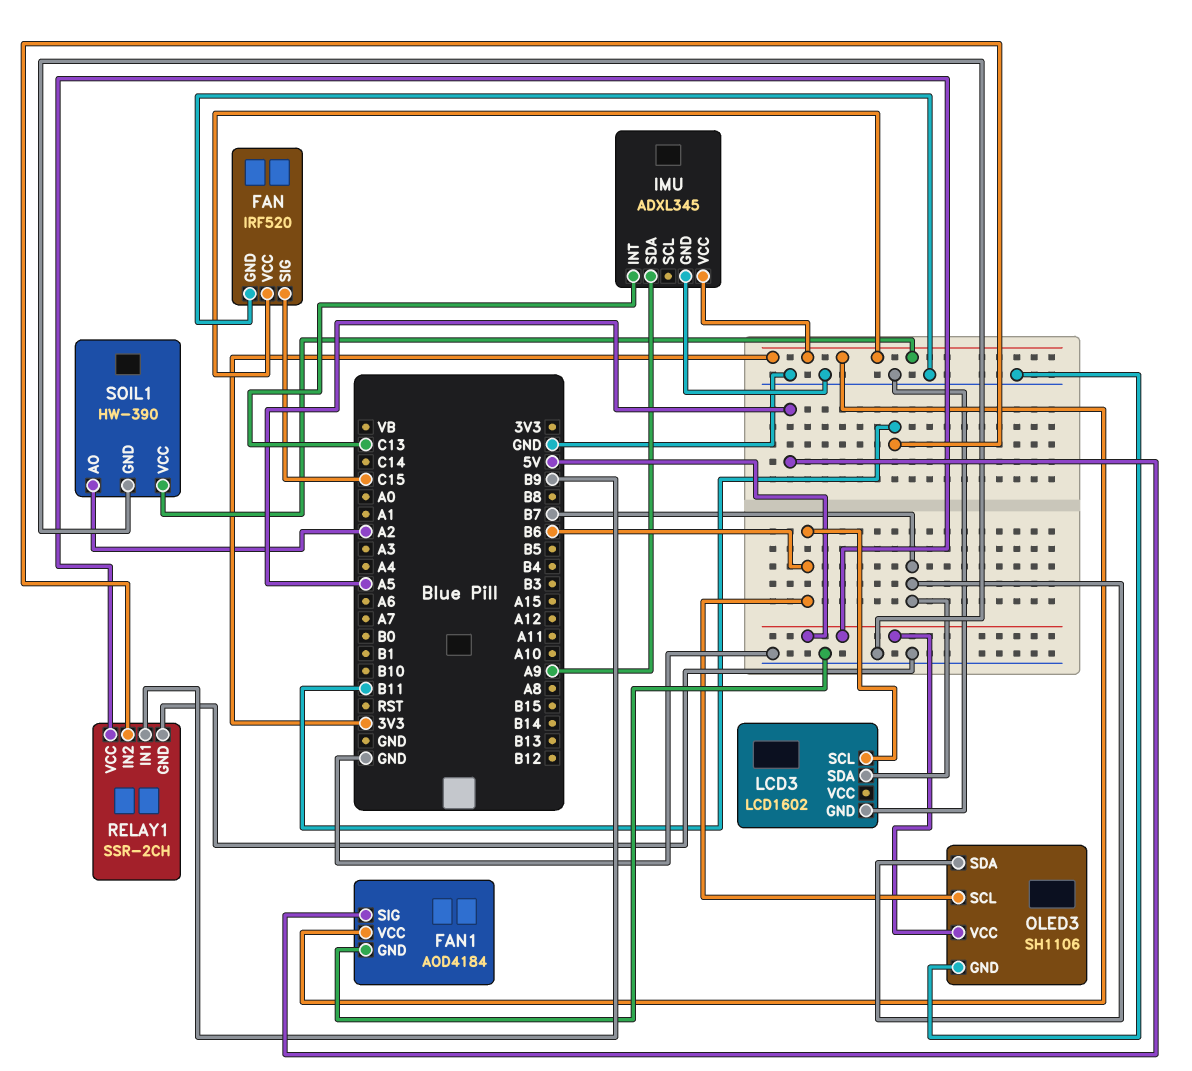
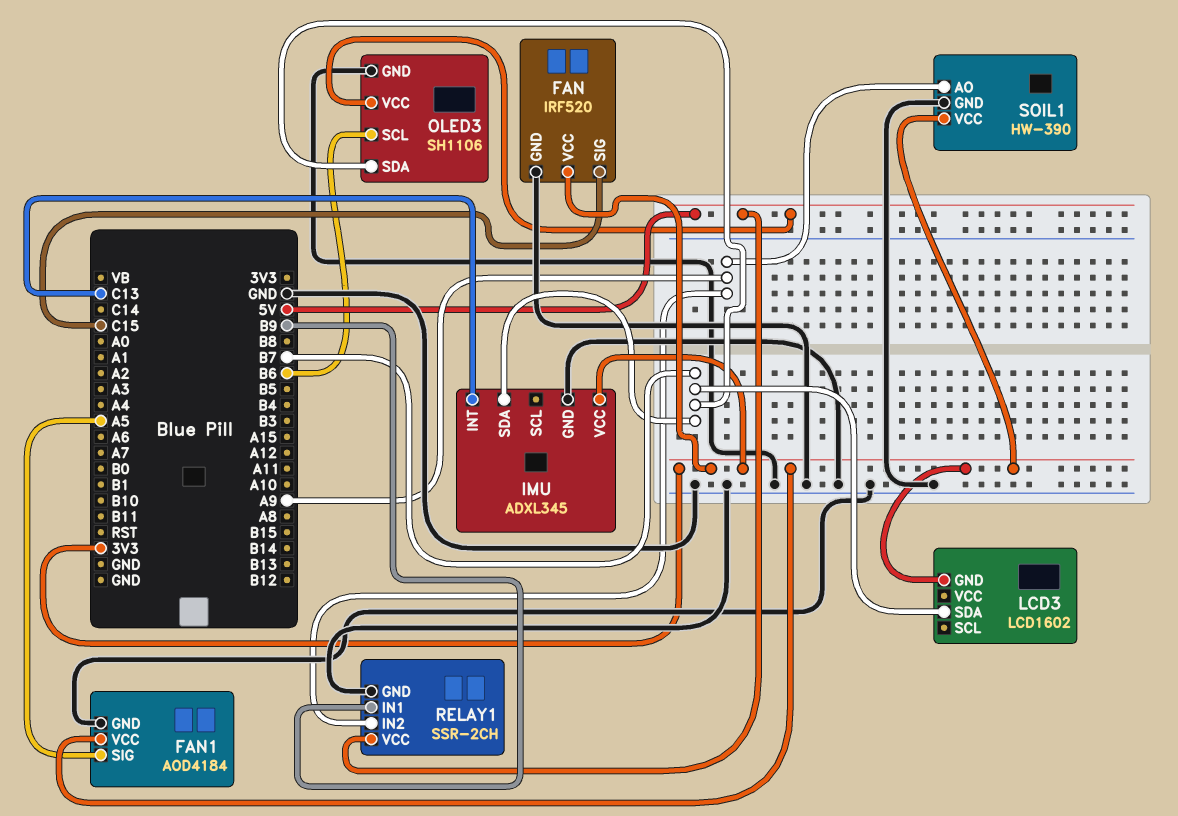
IMU pin SDA: A9 -> B7
LCD3 pin GND: GND -> 3V3
LCD3 pin SCL: B6 -> none
RELAY1 pin IN2: B11 -> A9
SOIL1 pin AO: A2 -> A9

